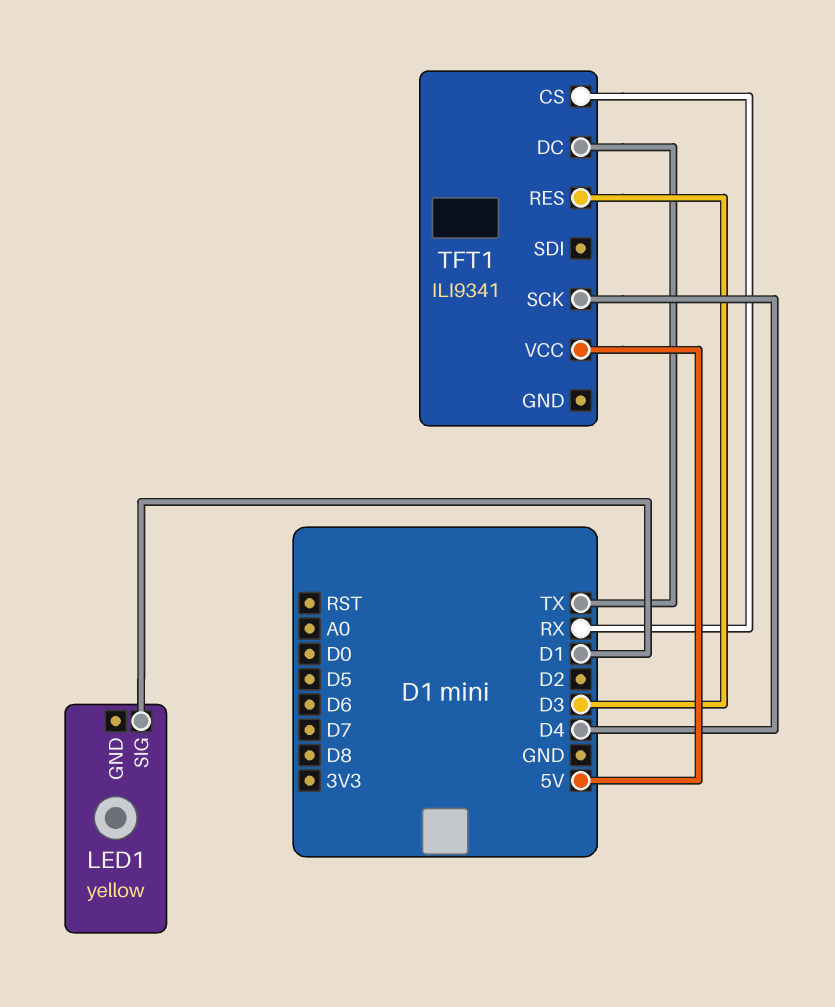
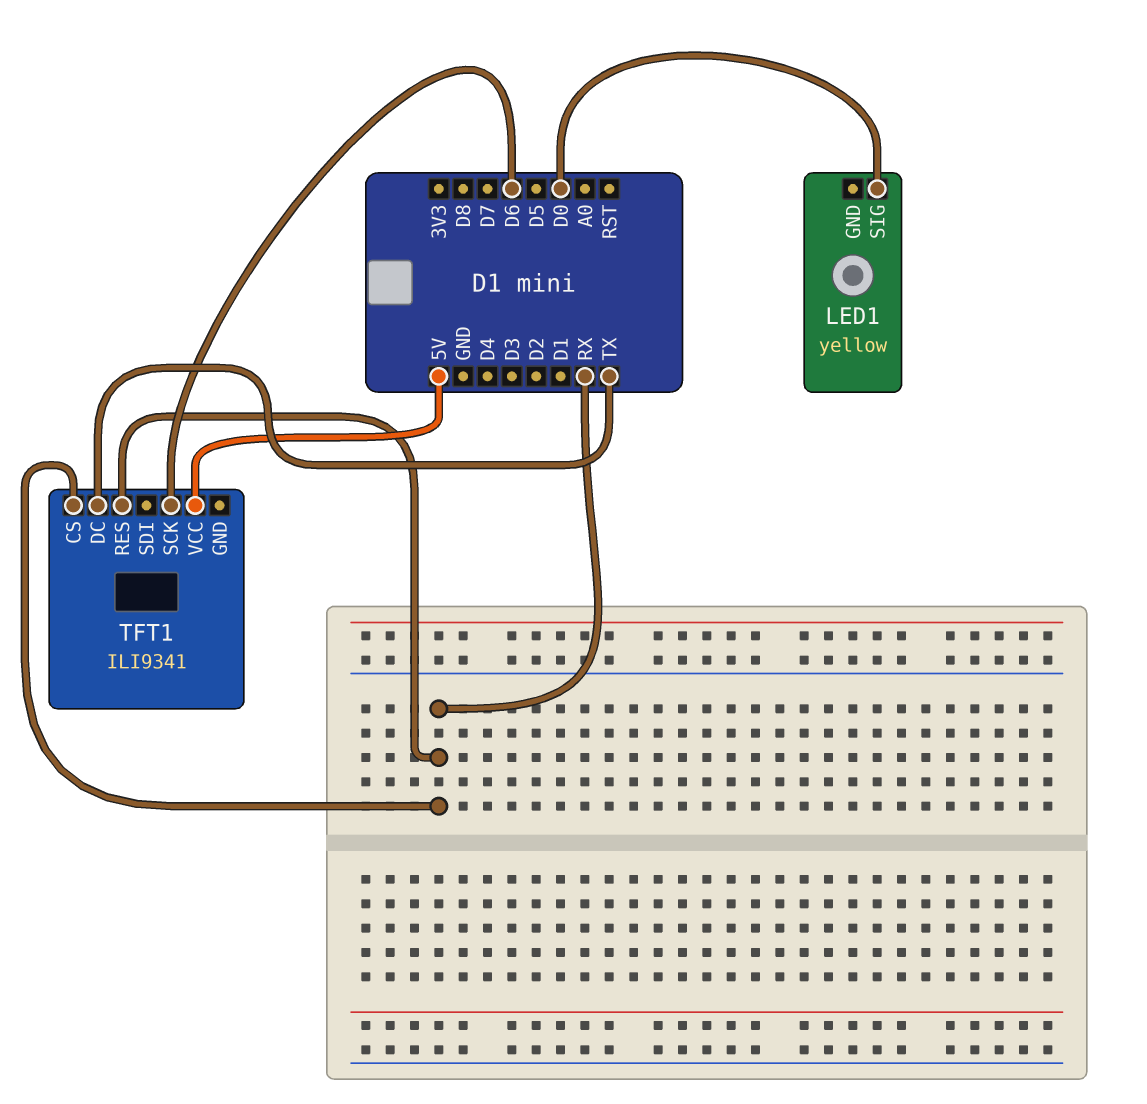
LED1 pin SIG: D1 -> D0
TFT1 pin RES: D3 -> RX
TFT1 pin SCK: D4 -> D6

